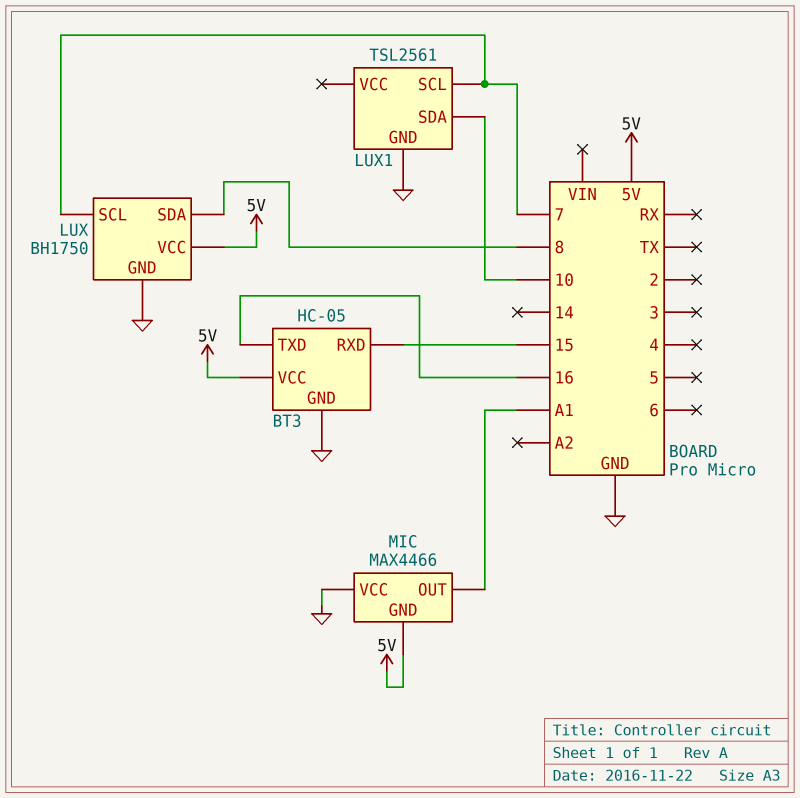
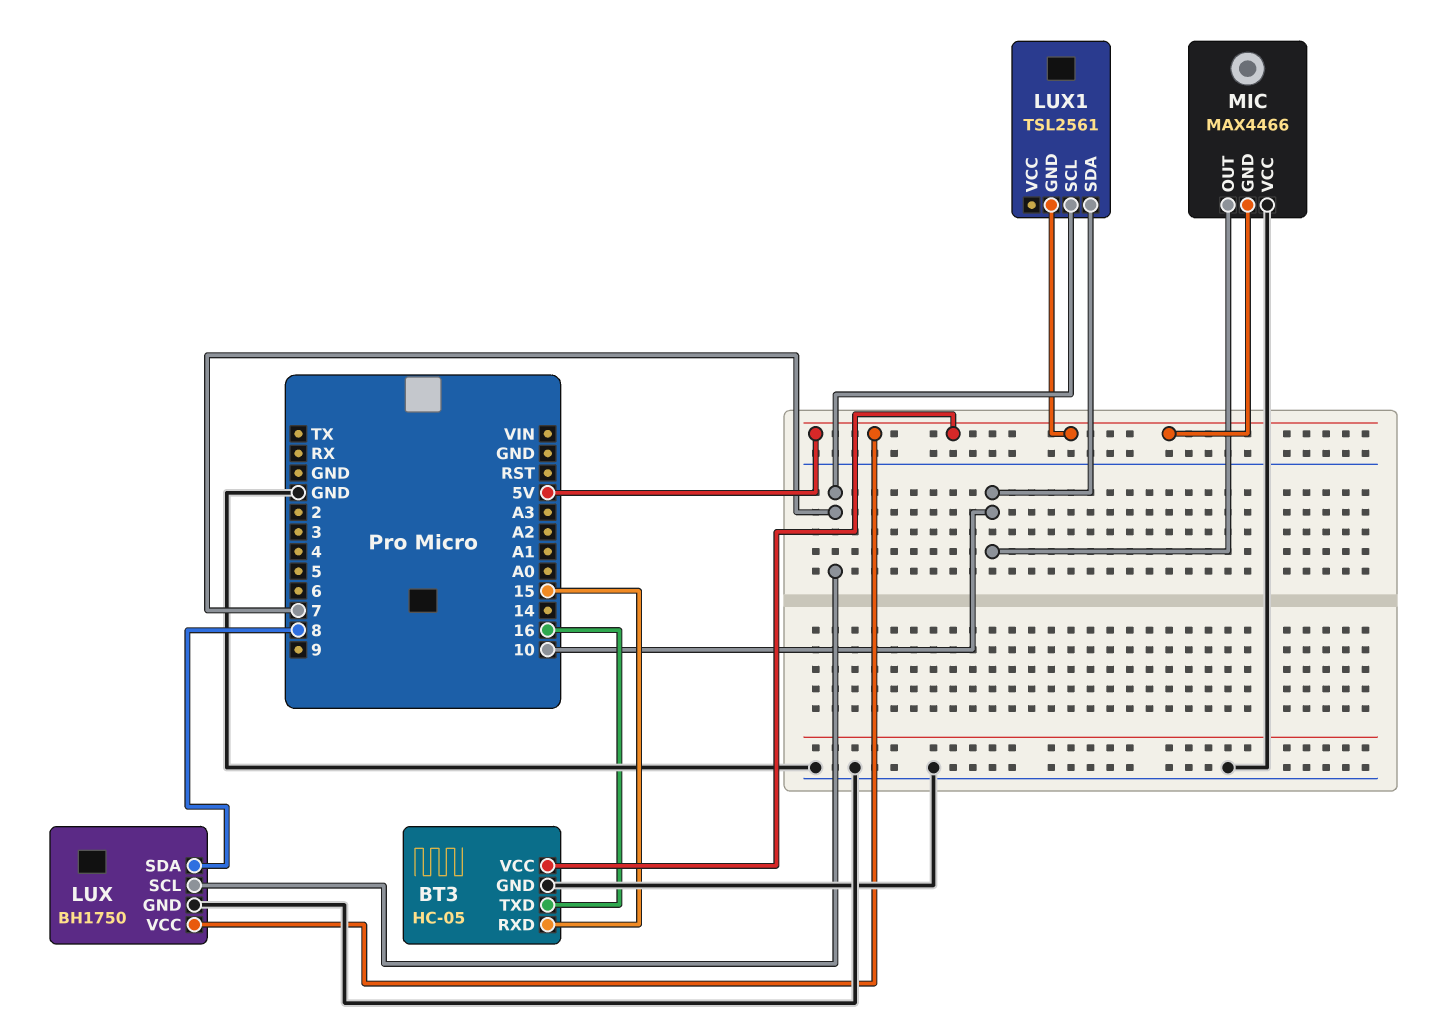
LUX1 pin GND: GND -> 5V
MIC pin OUT: A1 -> 10

